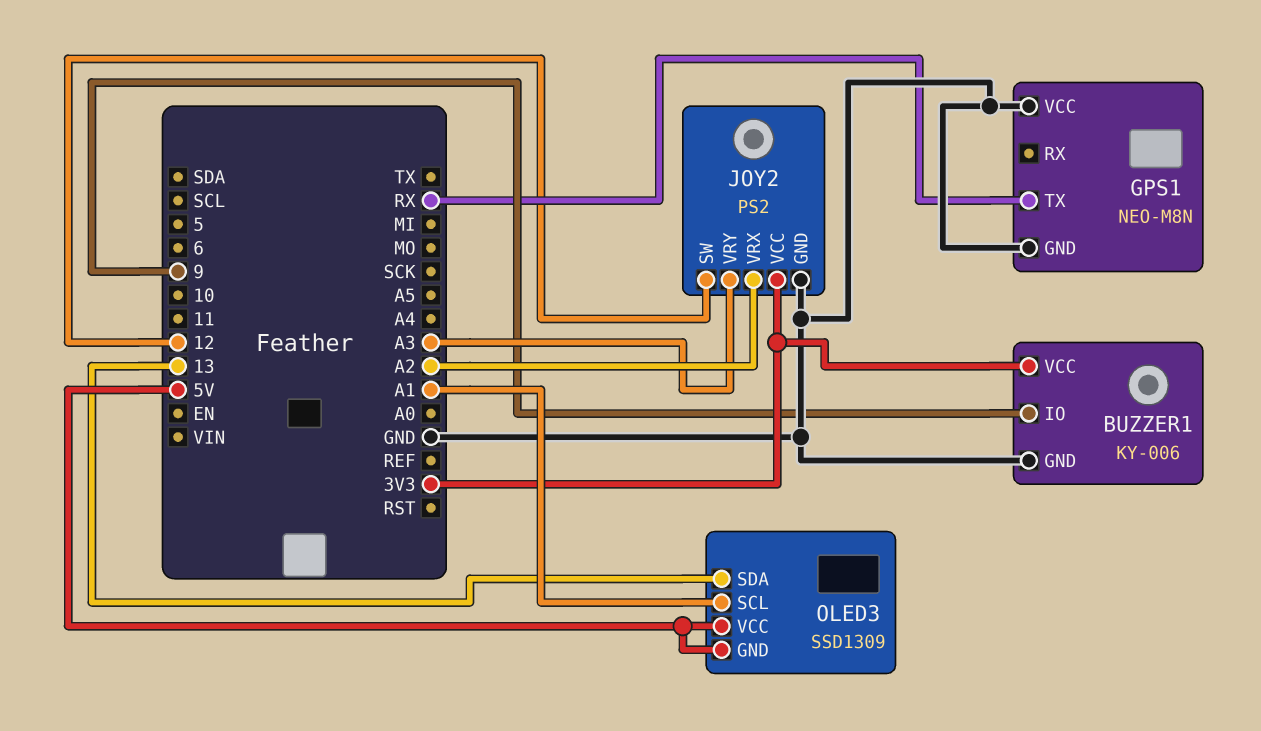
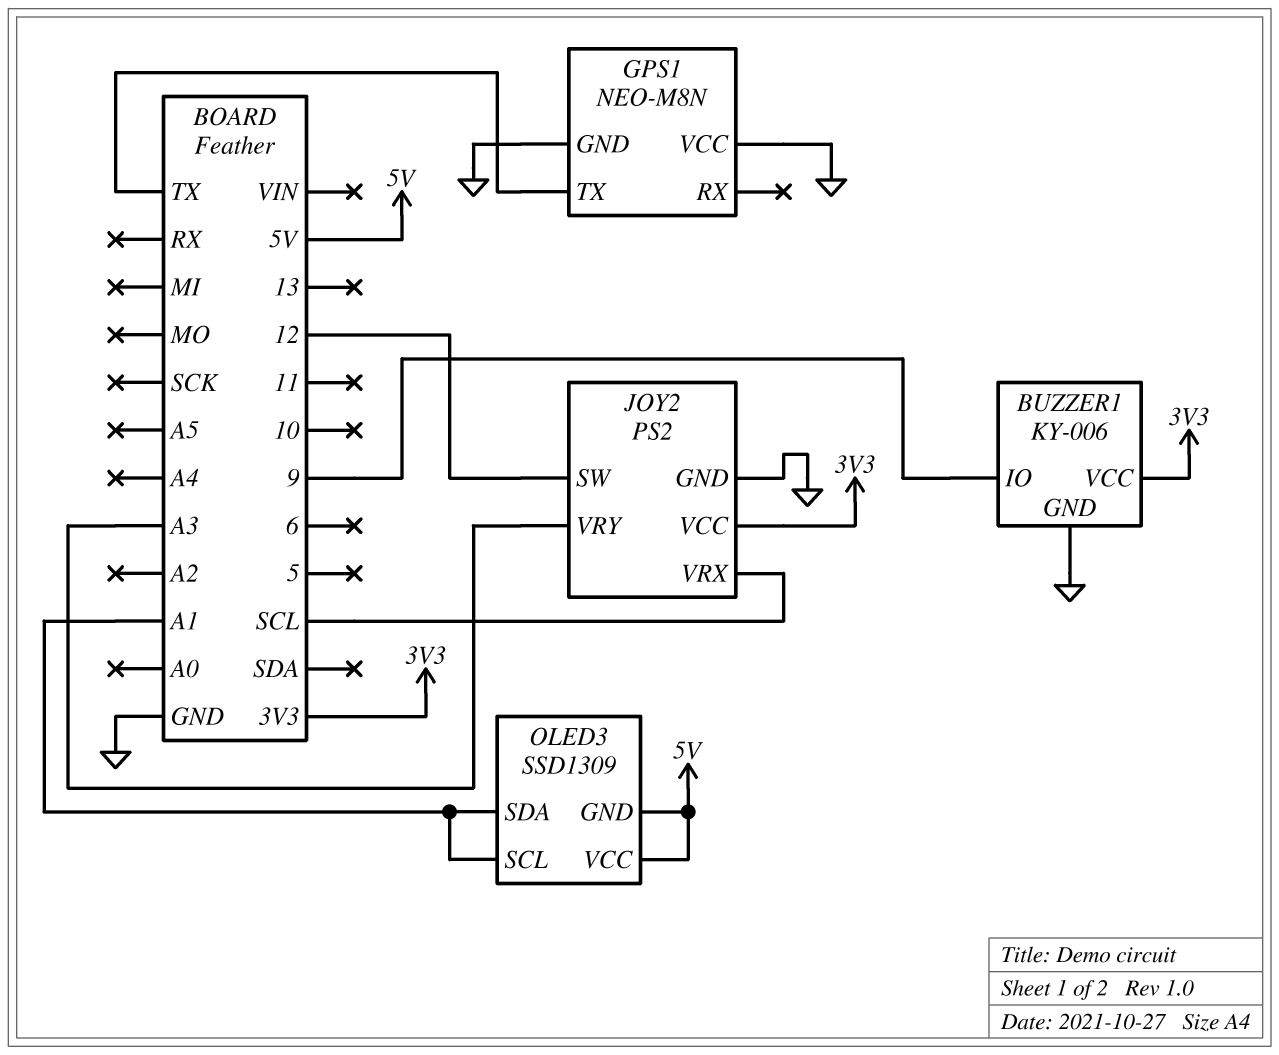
GPS1 pin TX: RX -> TX
JOY2 pin VRX: A2 -> SCL
OLED3 pin SDA: 13 -> A1

